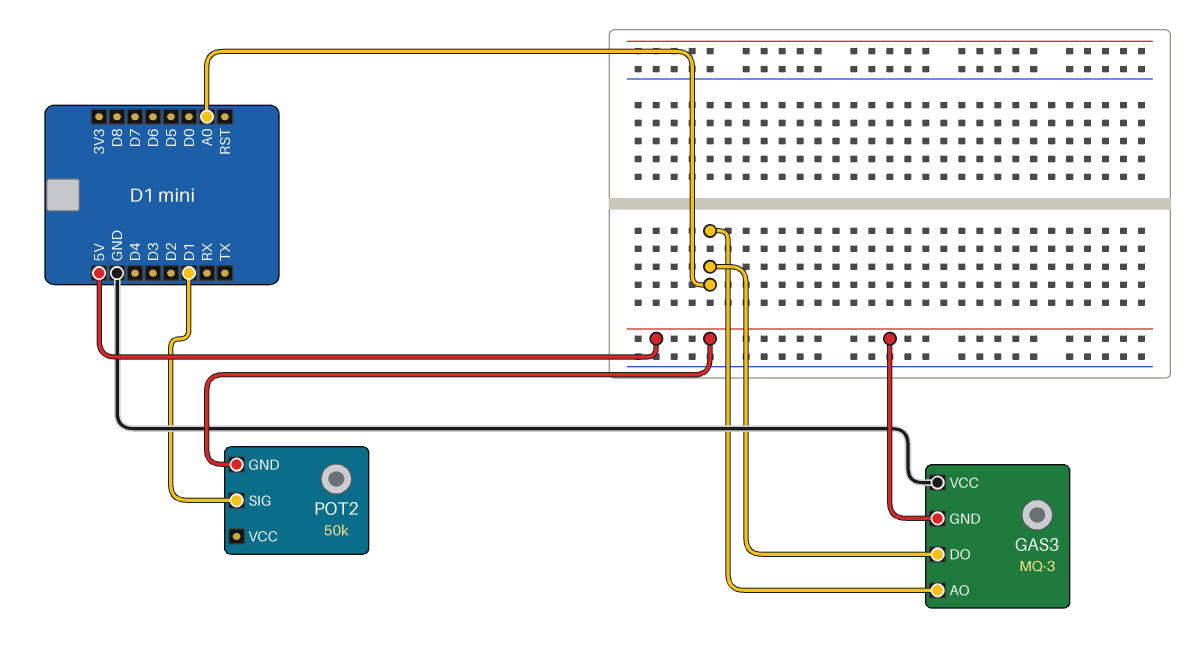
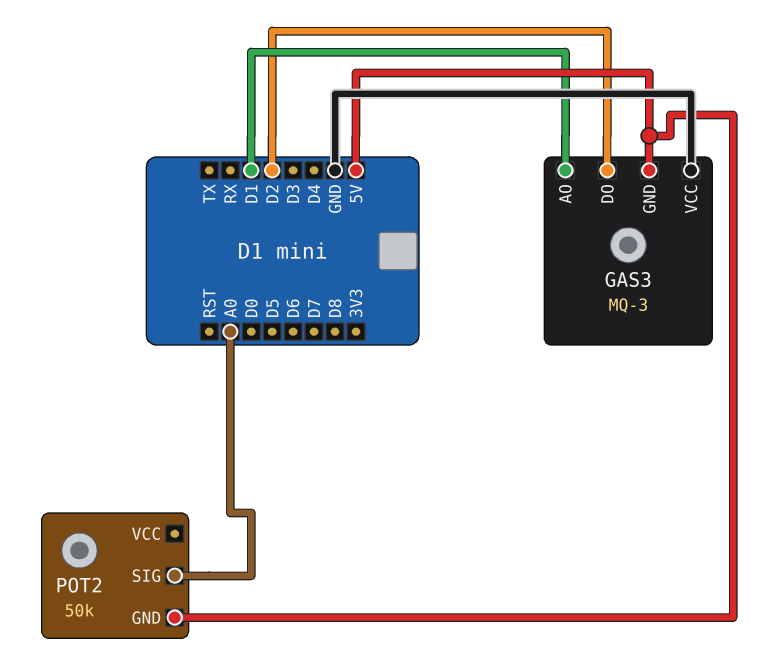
GAS3 pin AO: A0 -> D1
GAS3 pin DO: A0 -> D2
POT2 pin SIG: D1 -> A0

